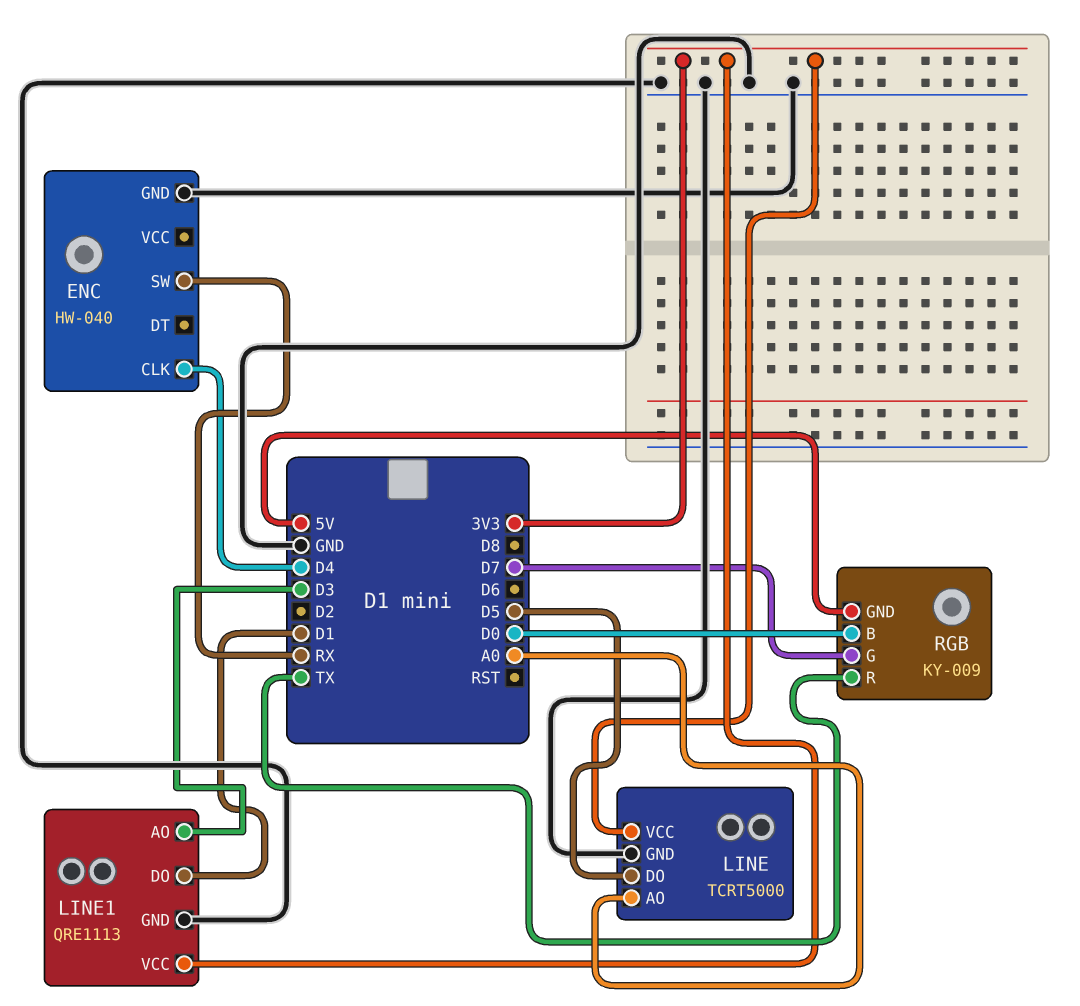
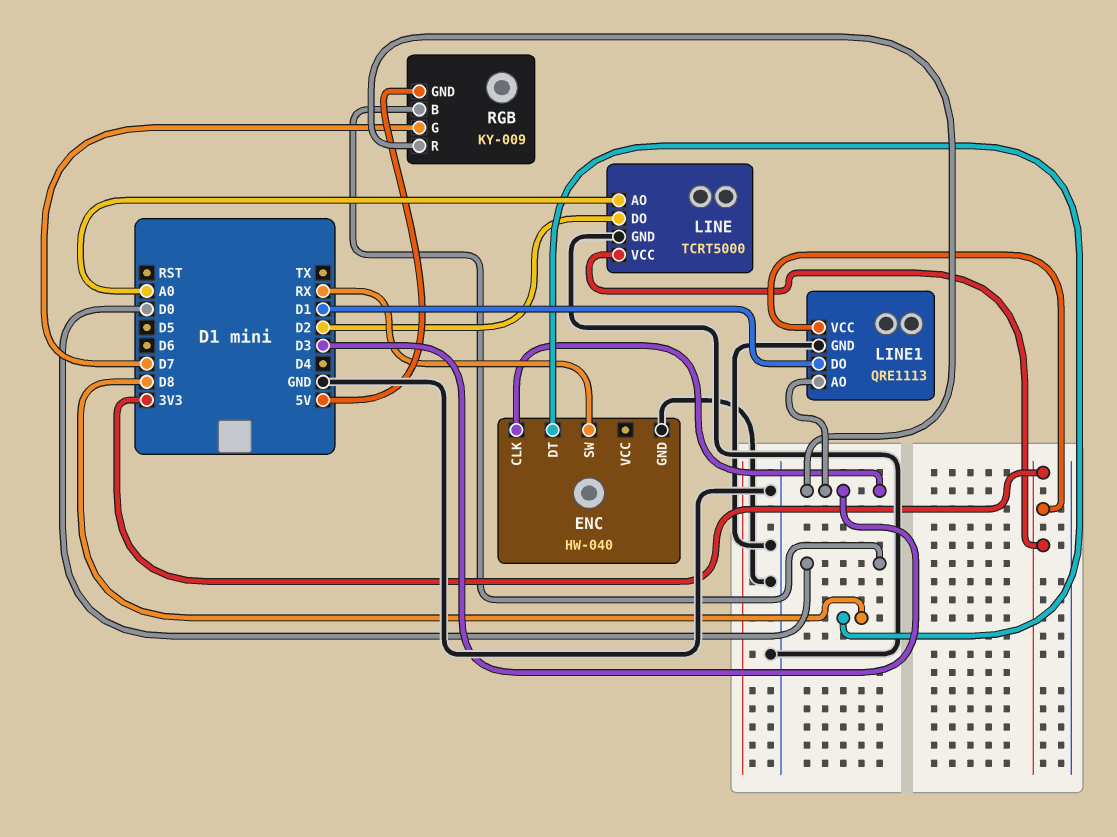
ENC pin CLK: D4 -> D3
ENC pin DT: none -> D8
LINE pin DO: D5 -> D2
RGB pin R: TX -> D3

